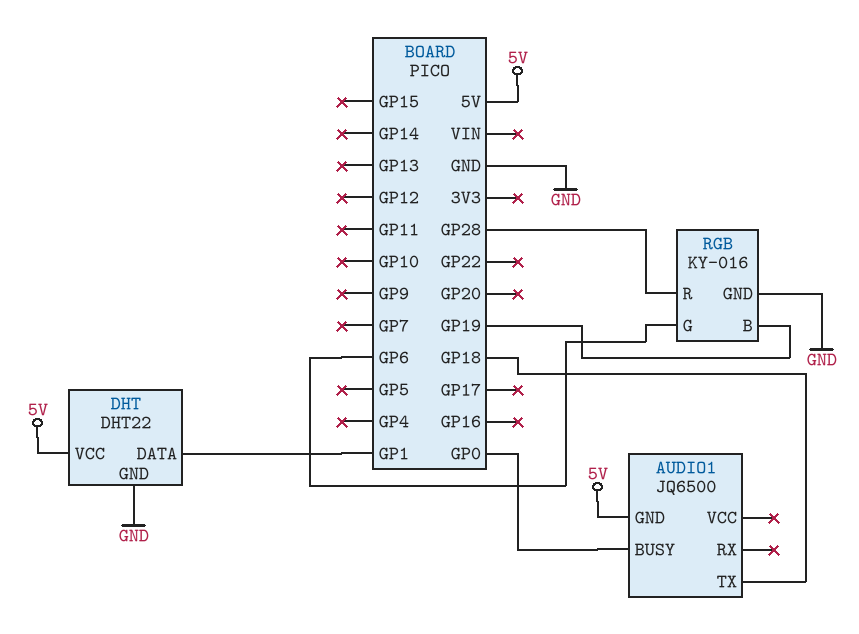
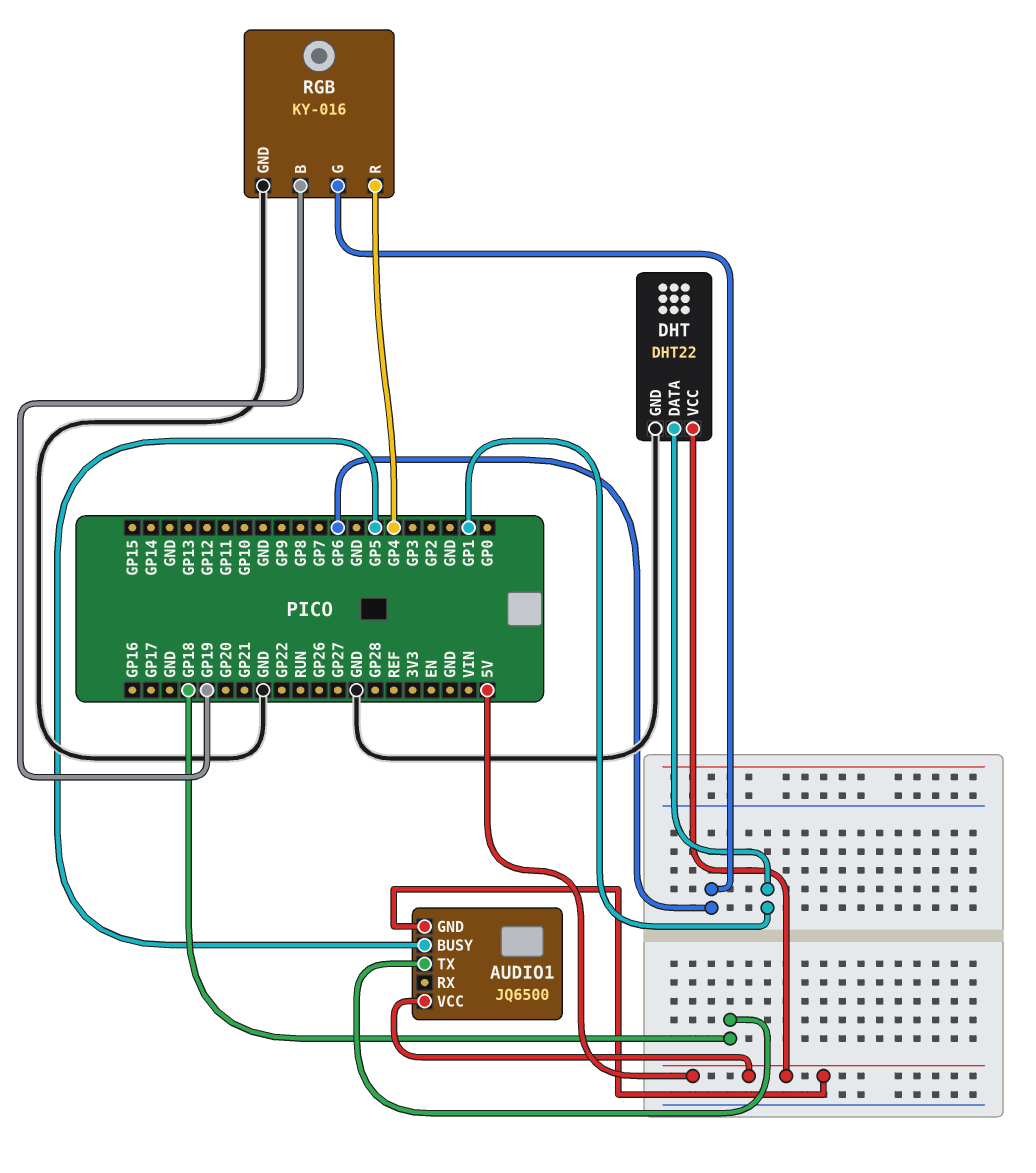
AUDIO1 pin BUSY: GP0 -> GP5
AUDIO1 pin VCC: none -> 5V
RGB pin R: GP28 -> GP4

